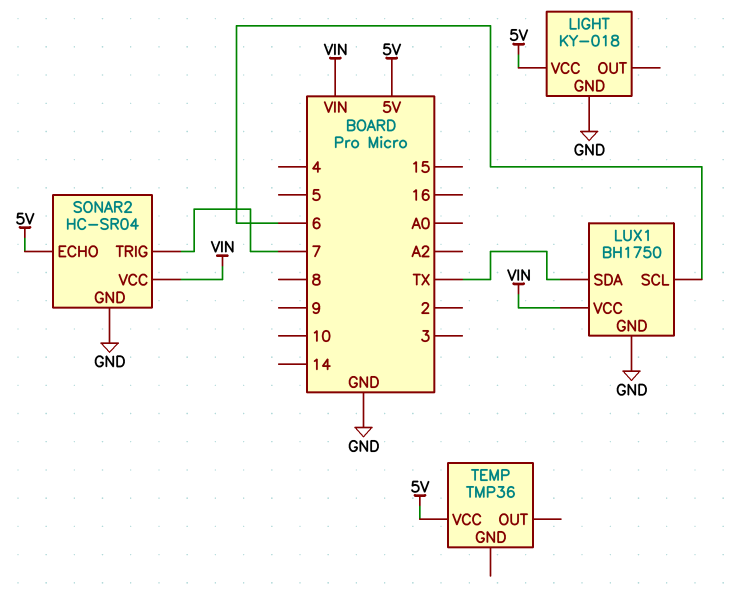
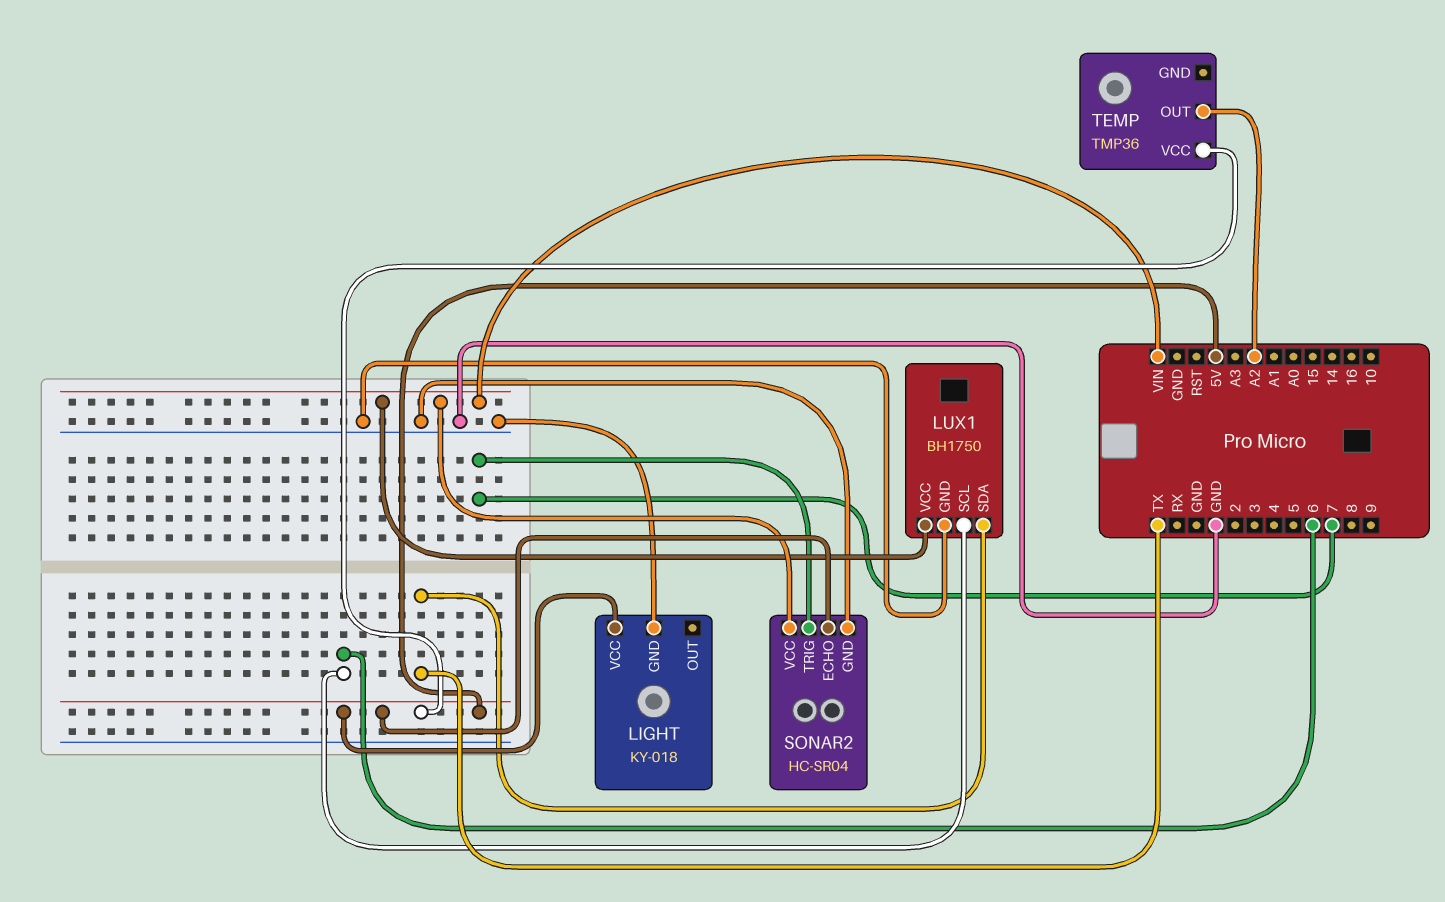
TEMP pin OUT: none -> A2

